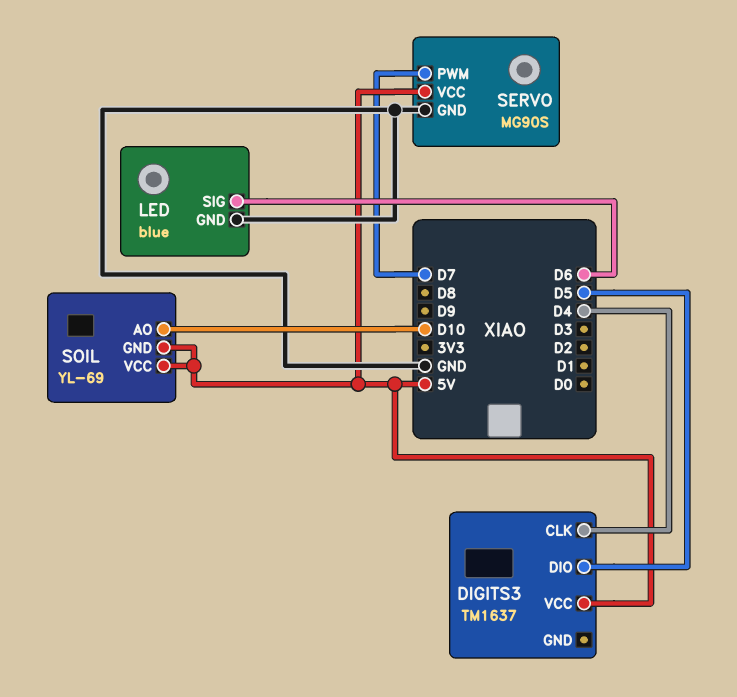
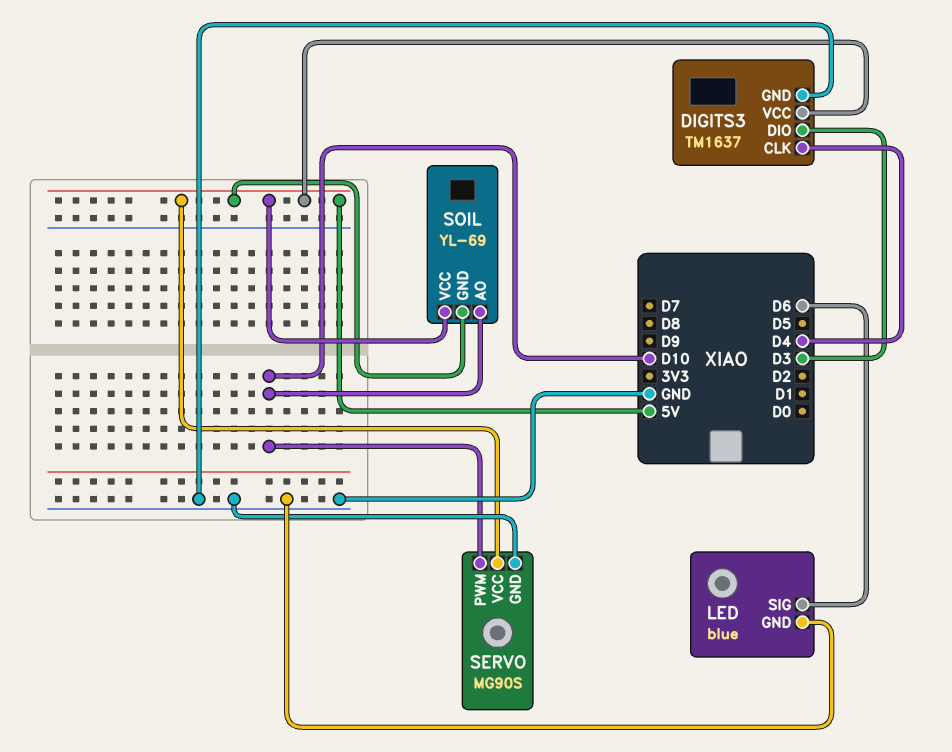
DIGITS3 pin DIO: D5 -> D3
DIGITS3 pin GND: none -> GND
SERVO pin PWM: D7 -> D10

